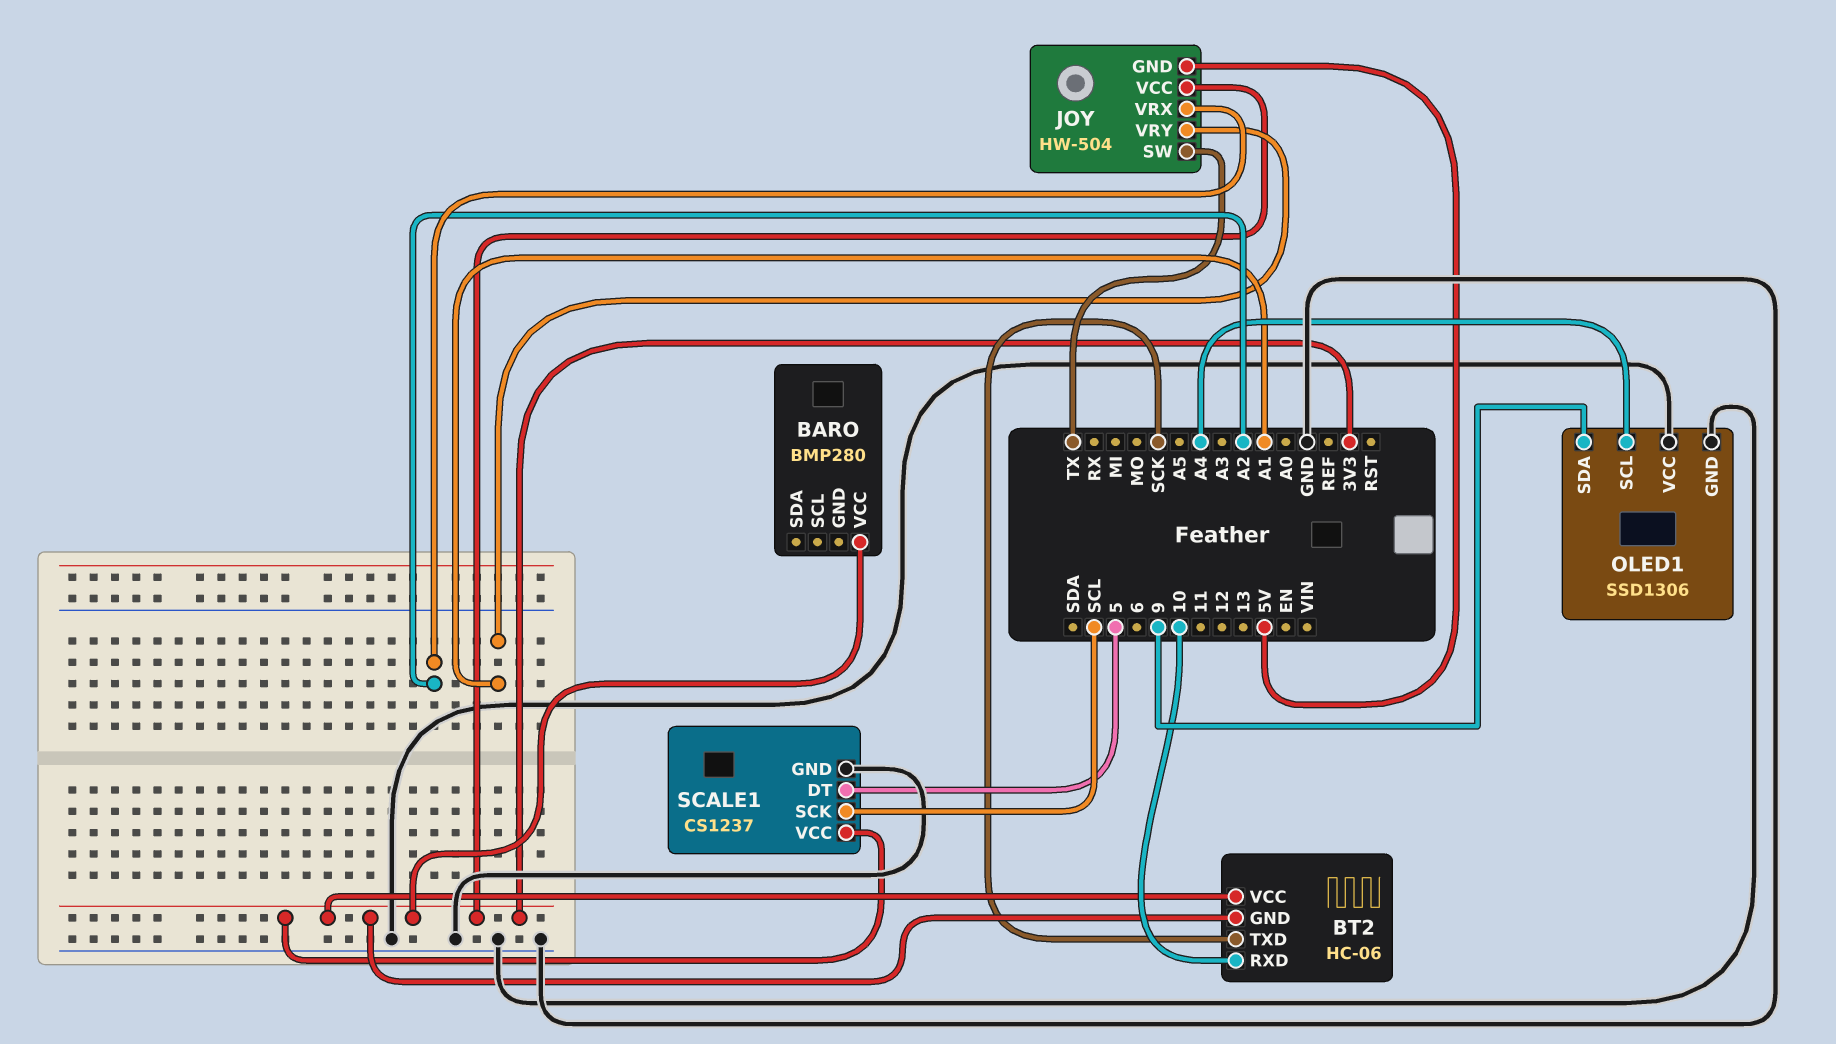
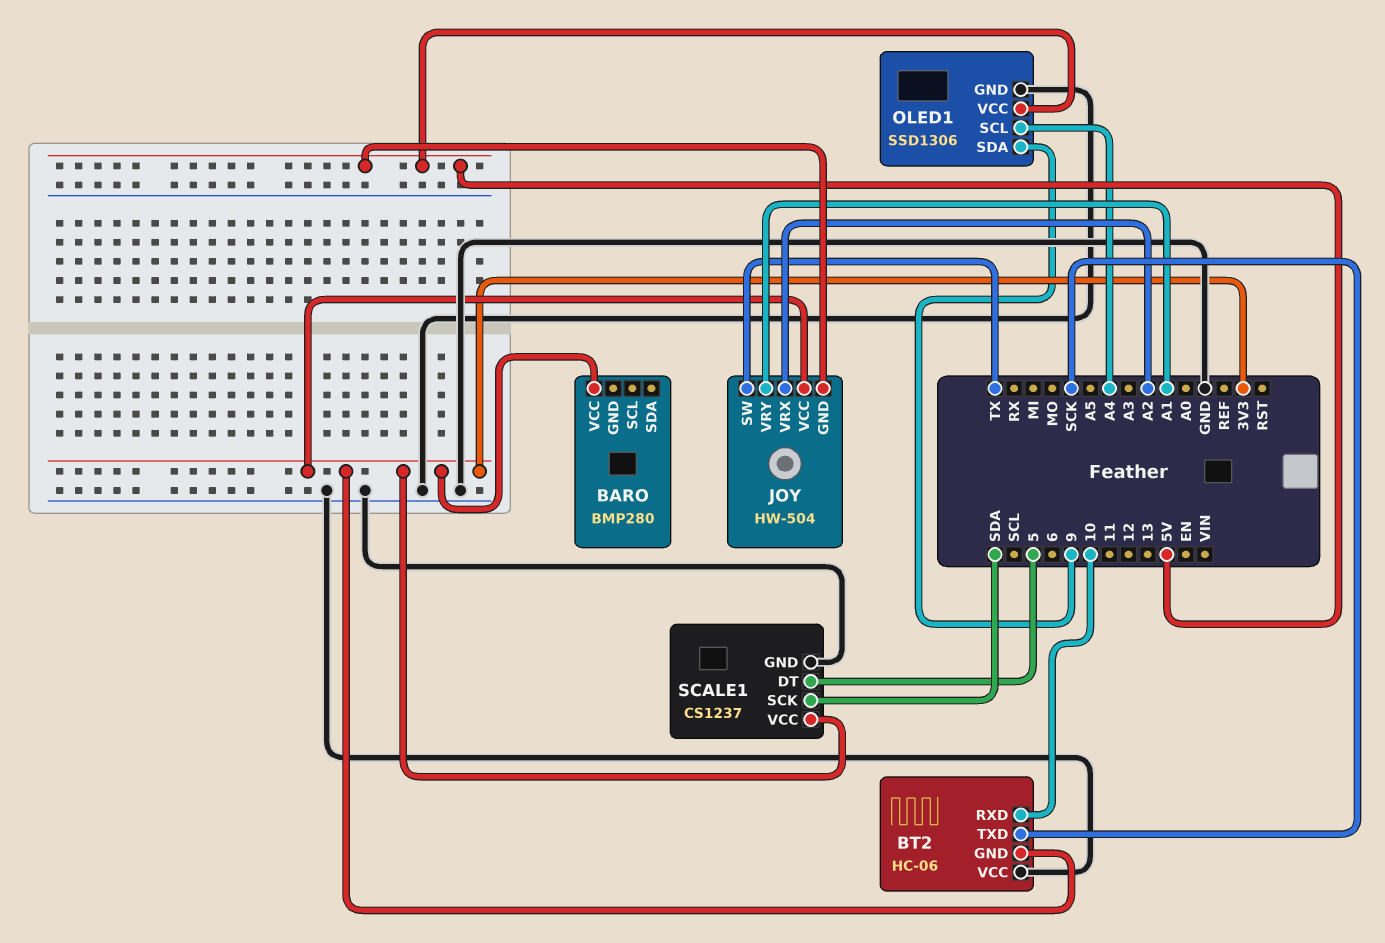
BT2 pin VCC: 3V3 -> GND
OLED1 pin VCC: GND -> 5V
SCALE1 pin SCK: SCL -> SDA

